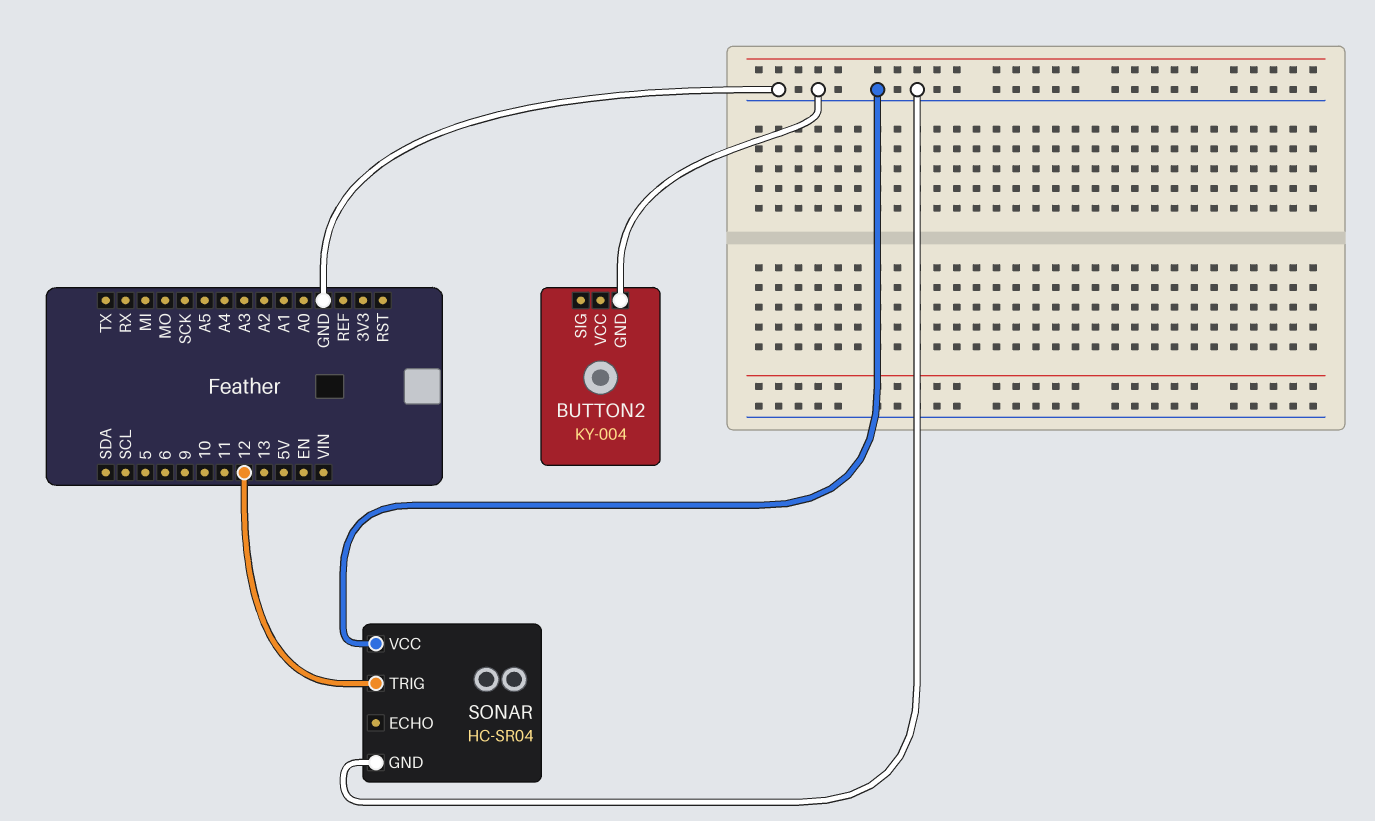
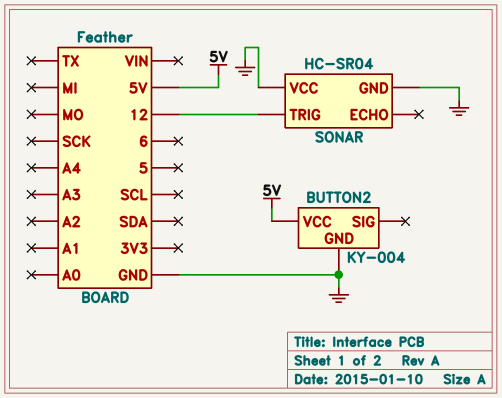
BUTTON2 pin VCC: none -> 5V

